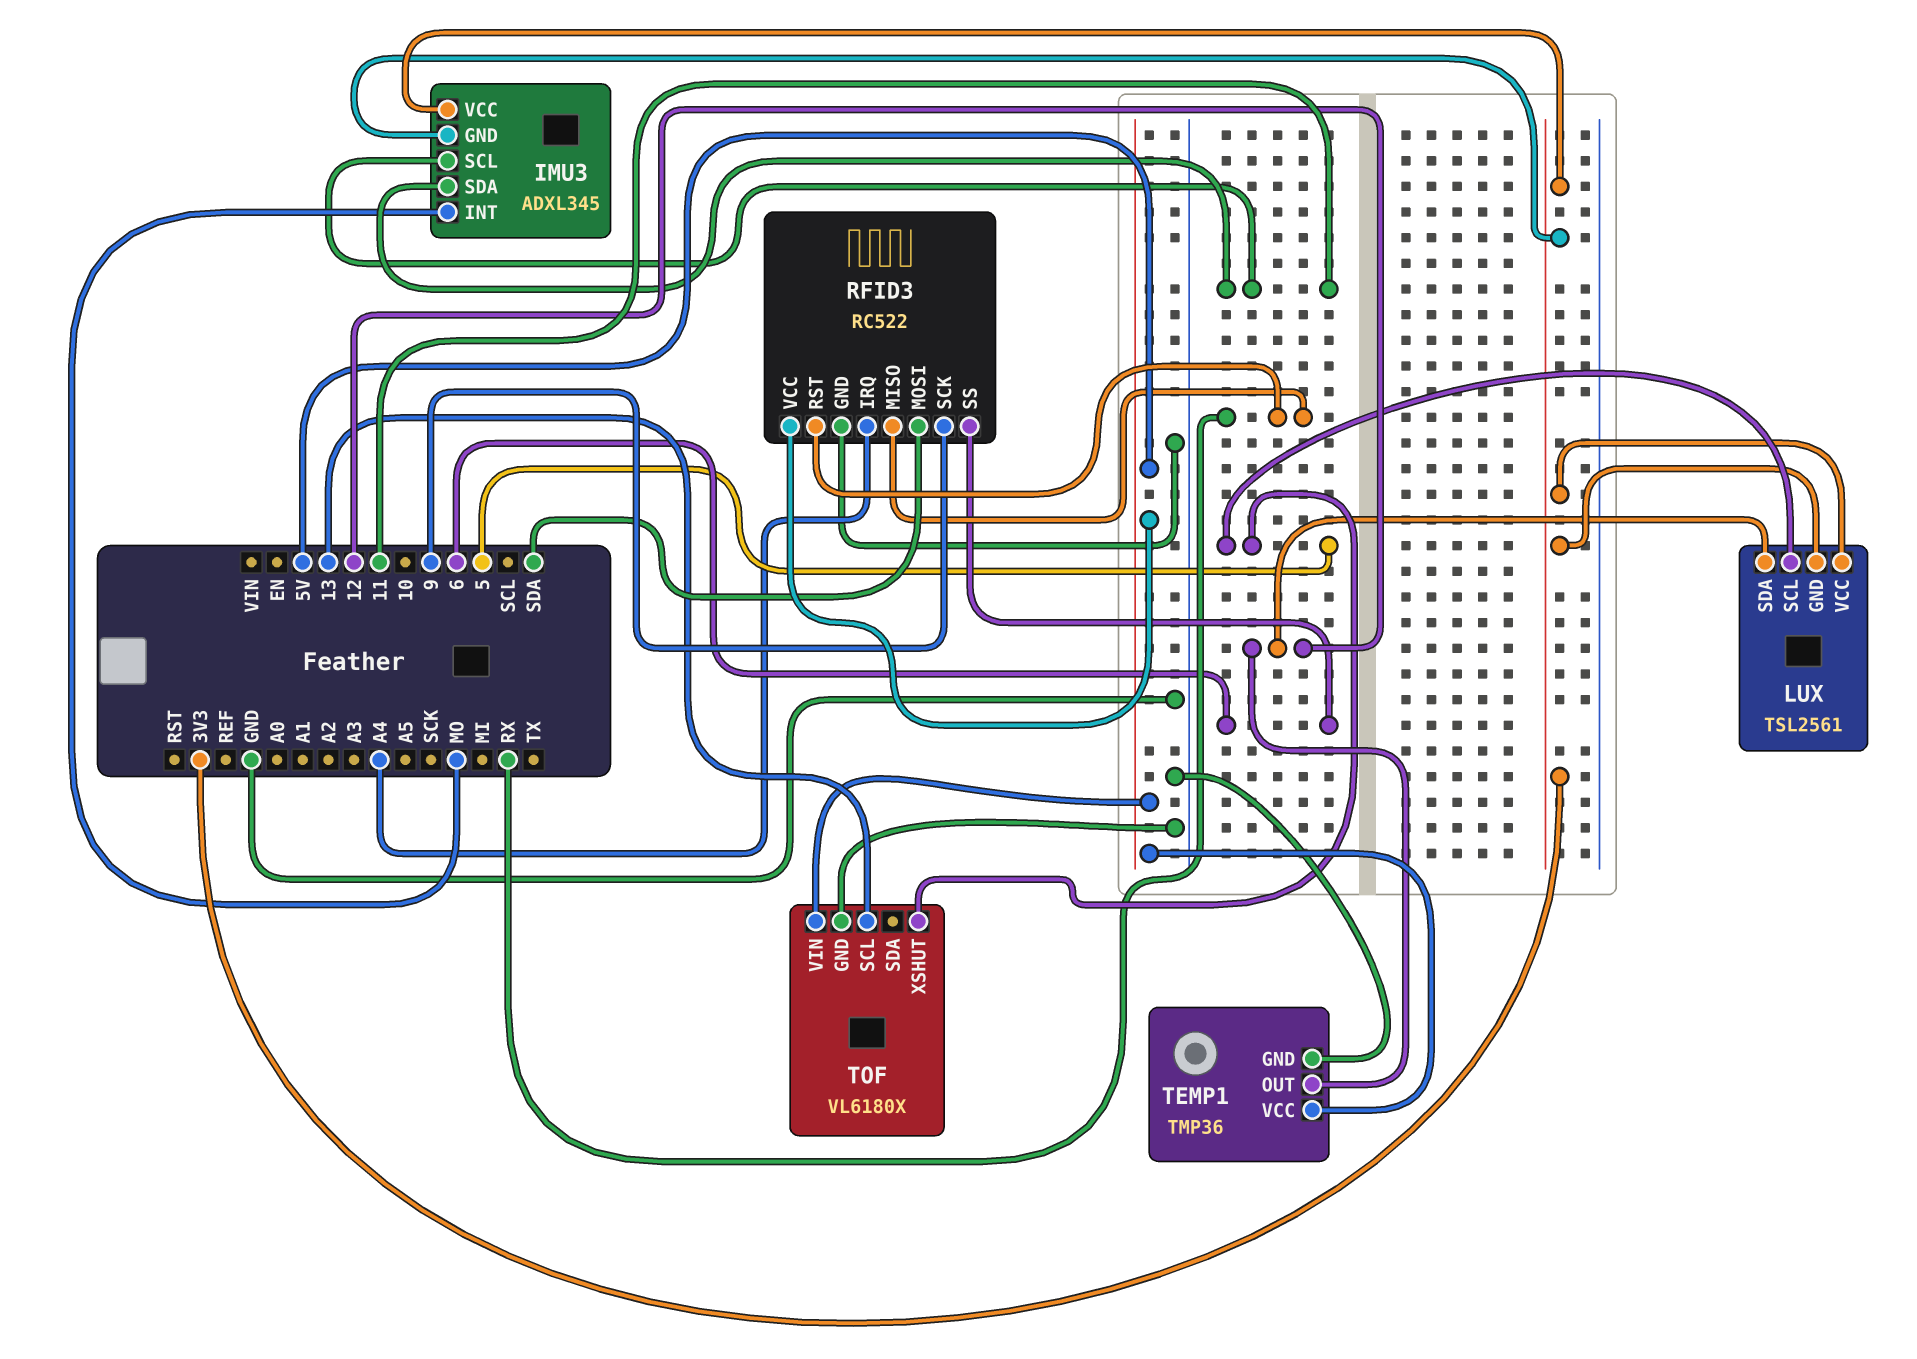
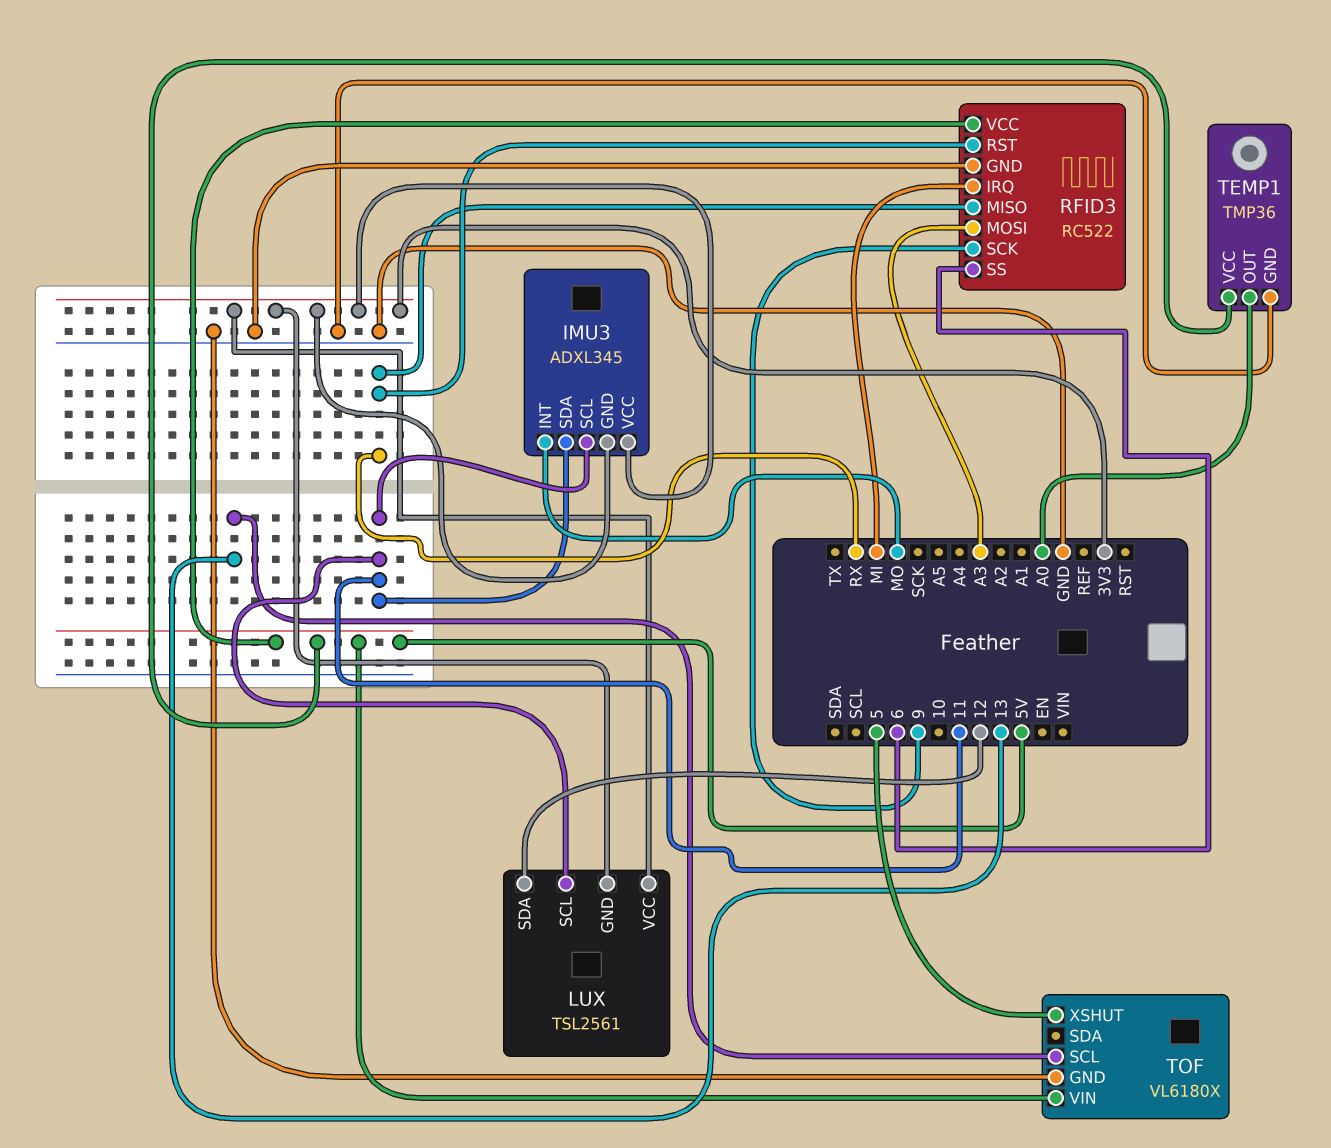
LUX pin SCL: 5 -> 11
RFID3 pin IRQ: A4 -> MI
RFID3 pin MOSI: SDA -> A3
TEMP1 pin OUT: 12 -> A0

